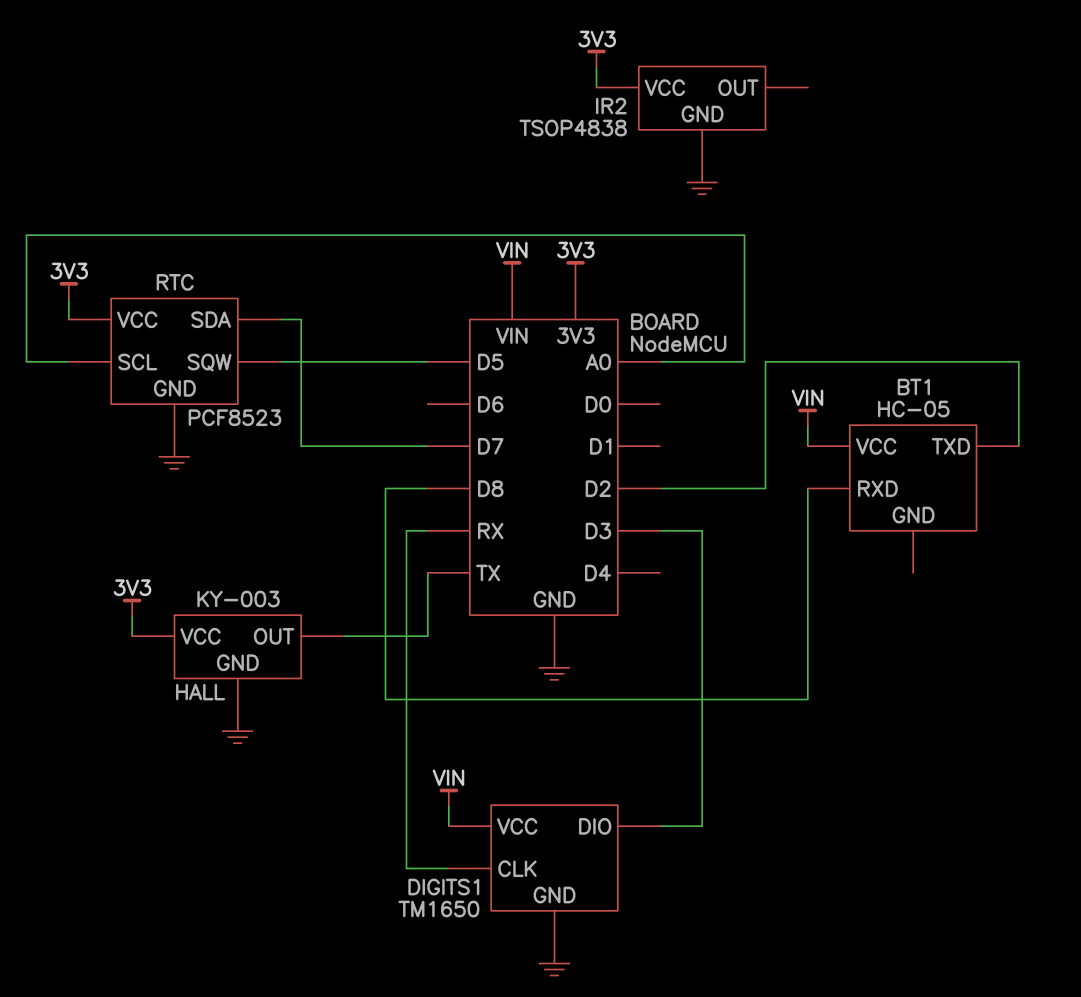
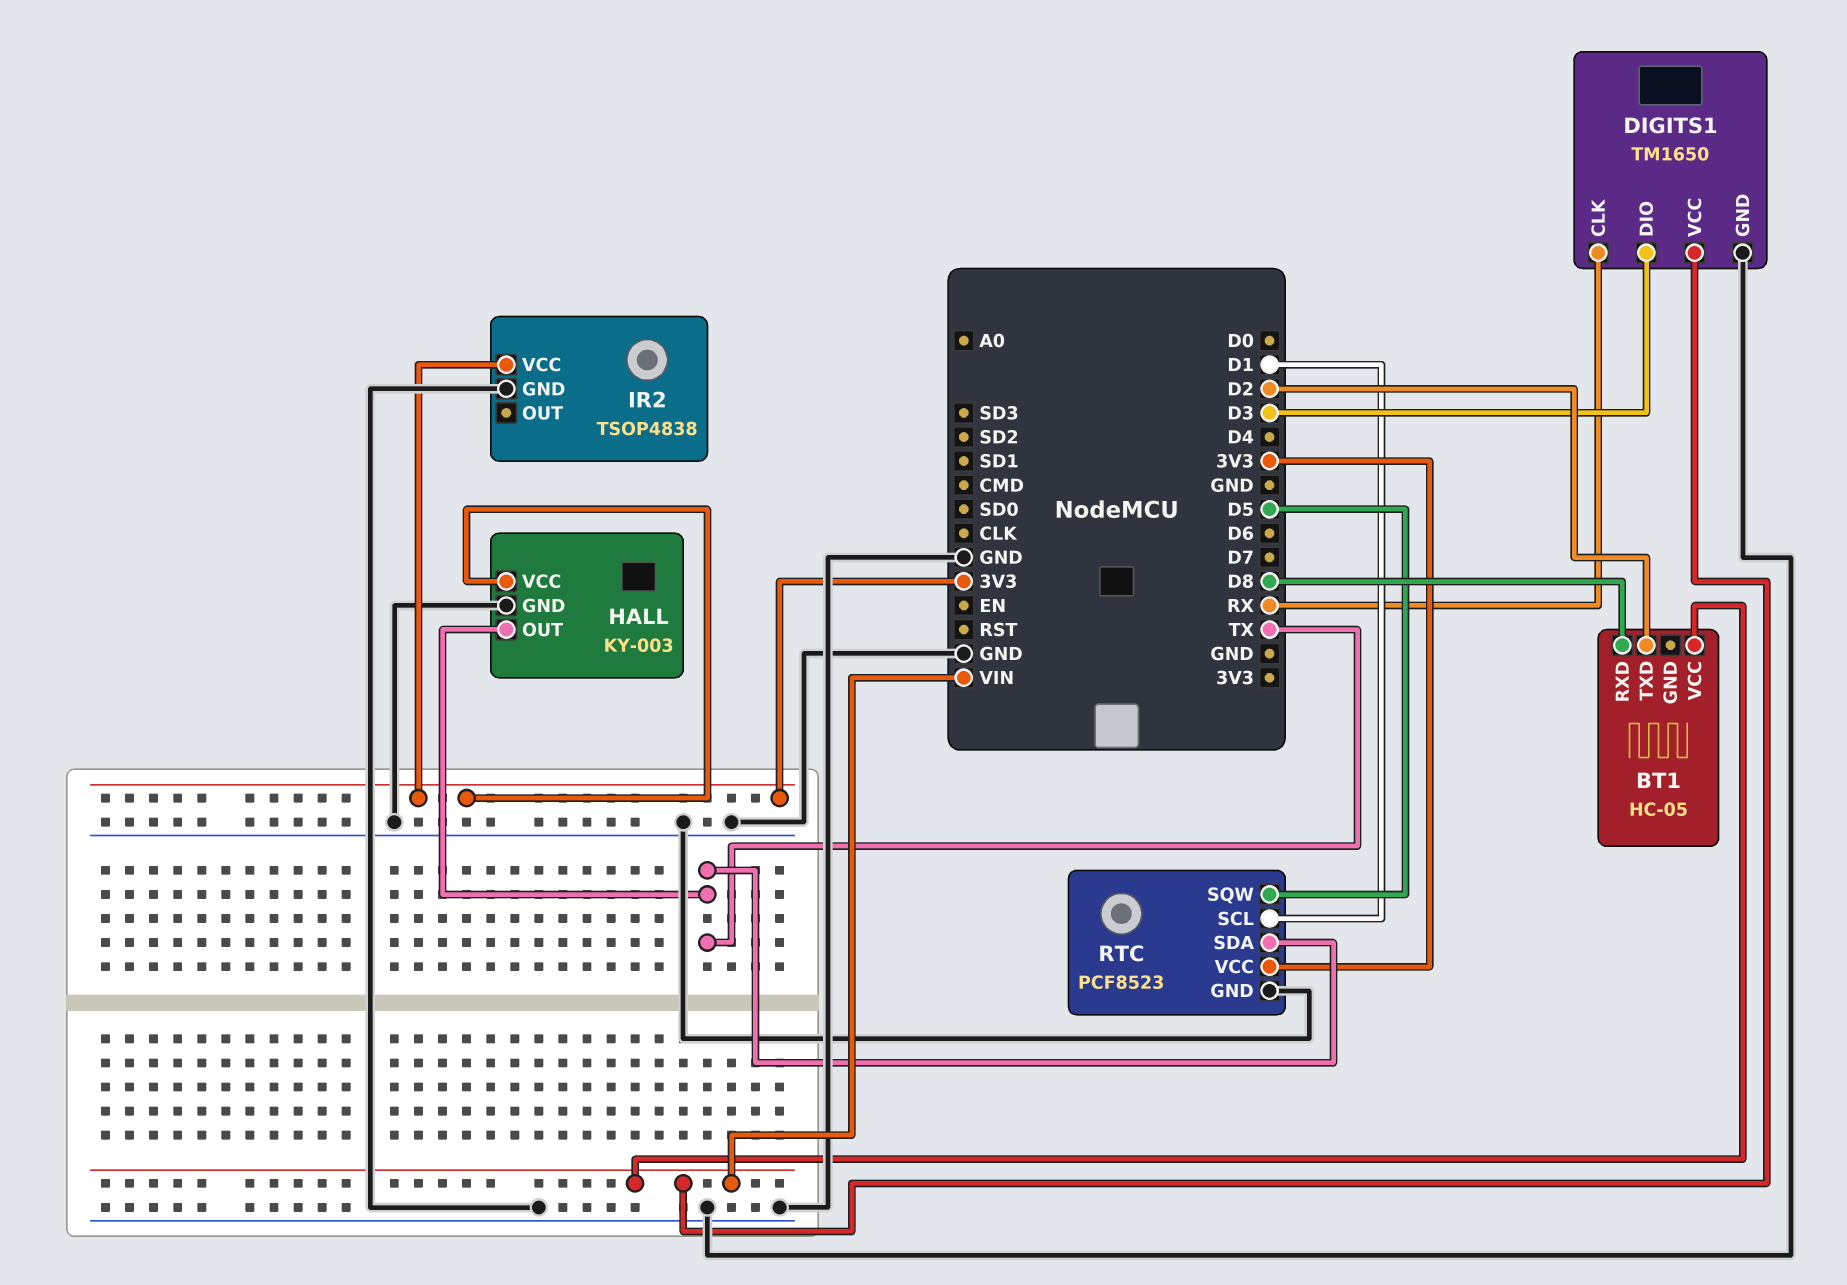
RTC pin SCL: A0 -> D1
RTC pin SDA: D7 -> TX

